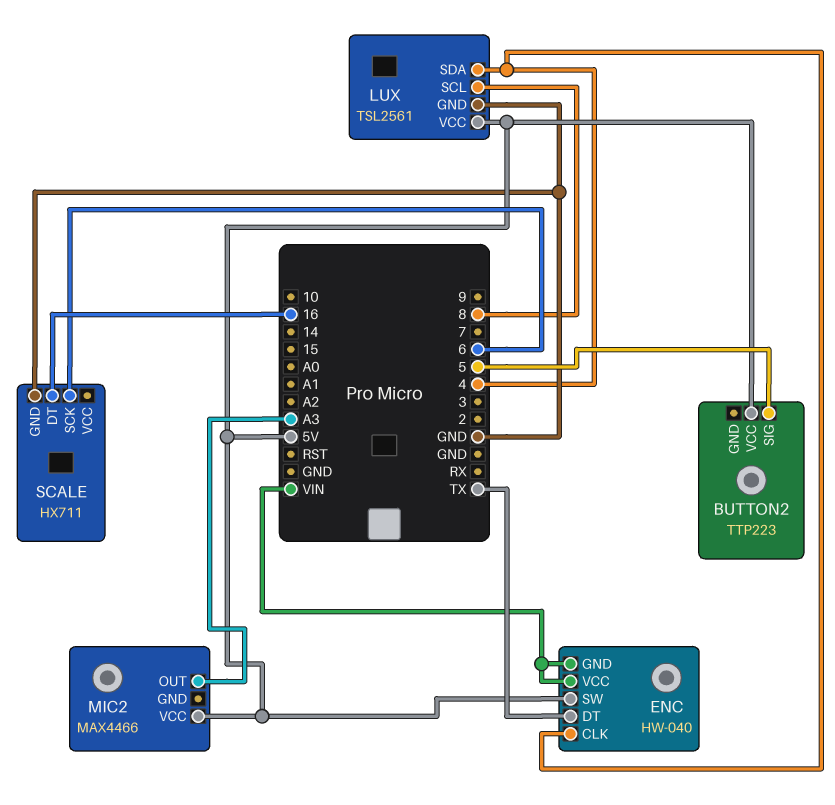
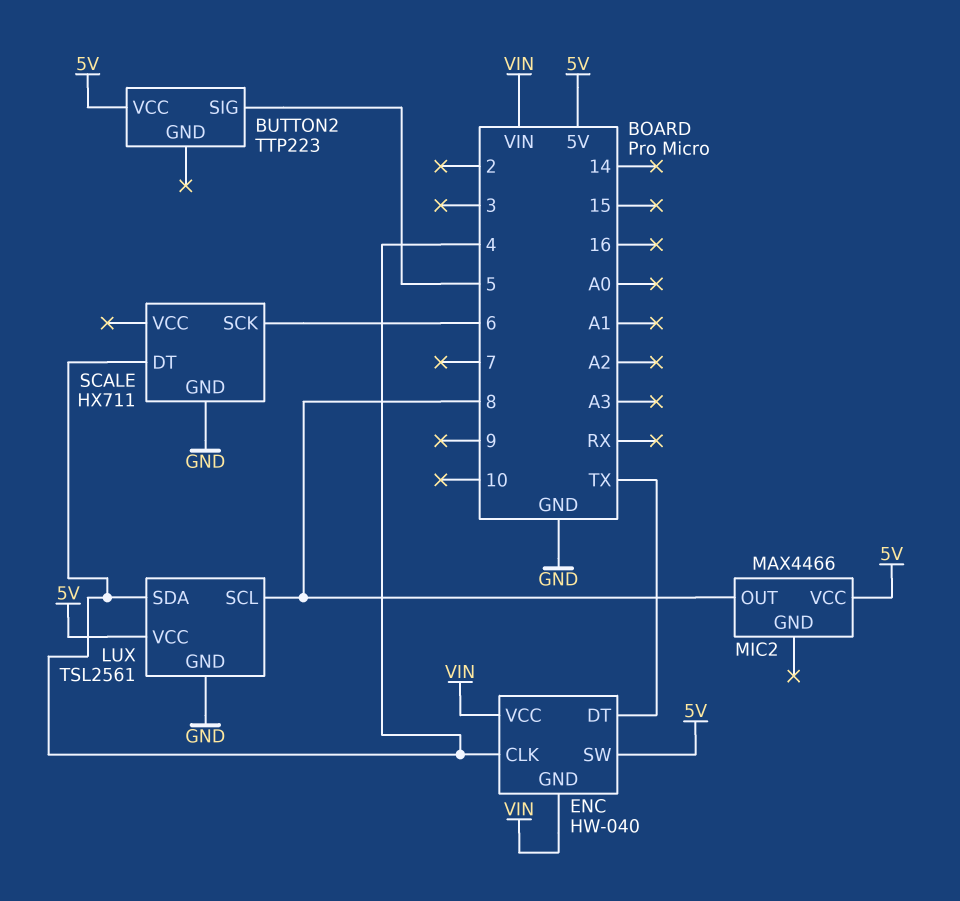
MIC2 pin OUT: A3 -> 8
SCALE pin DT: 16 -> 4

